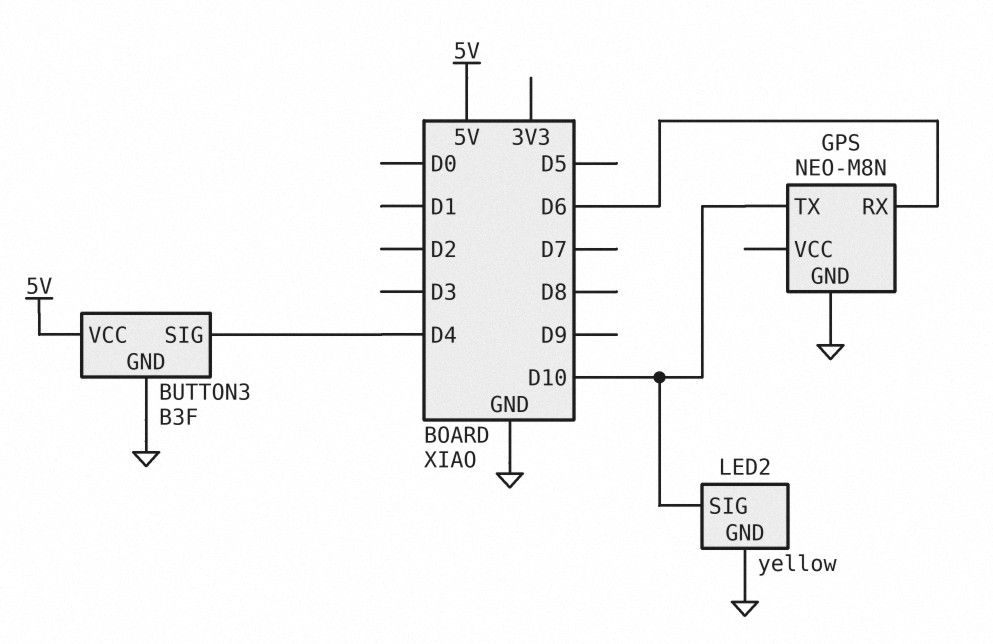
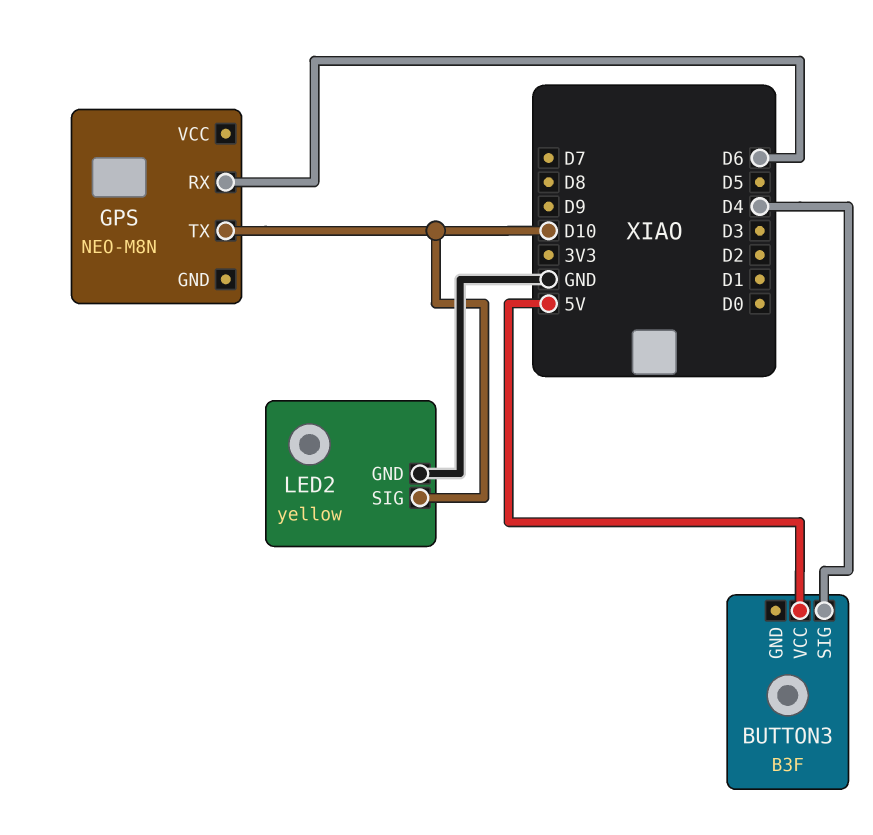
BUTTON3 pin GND: GND -> none
GPS pin GND: GND -> none

